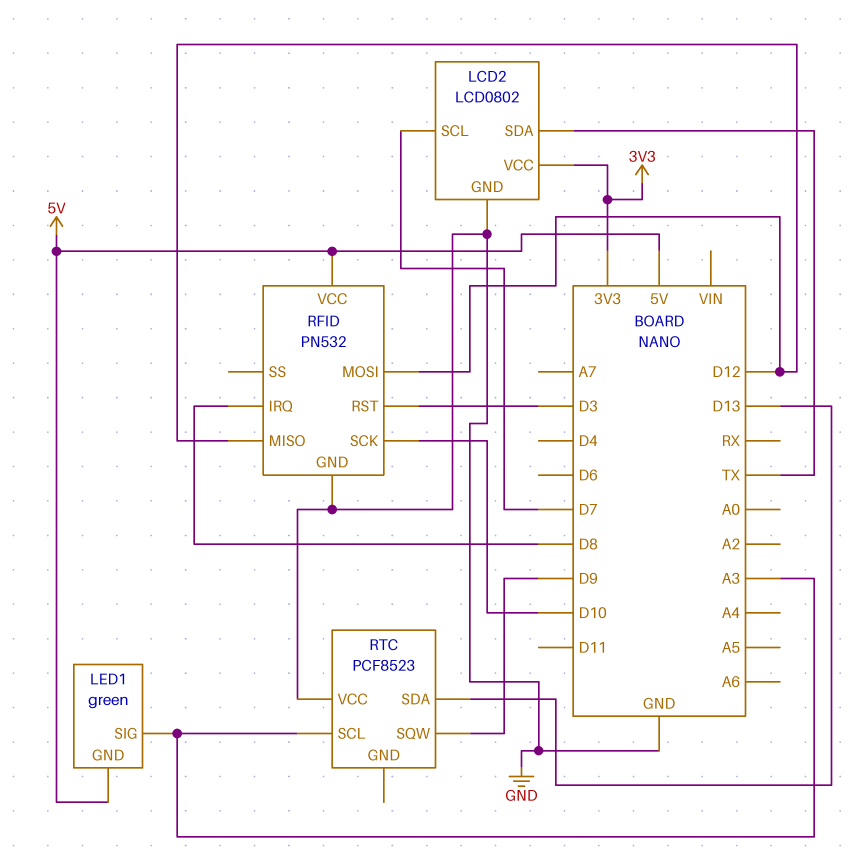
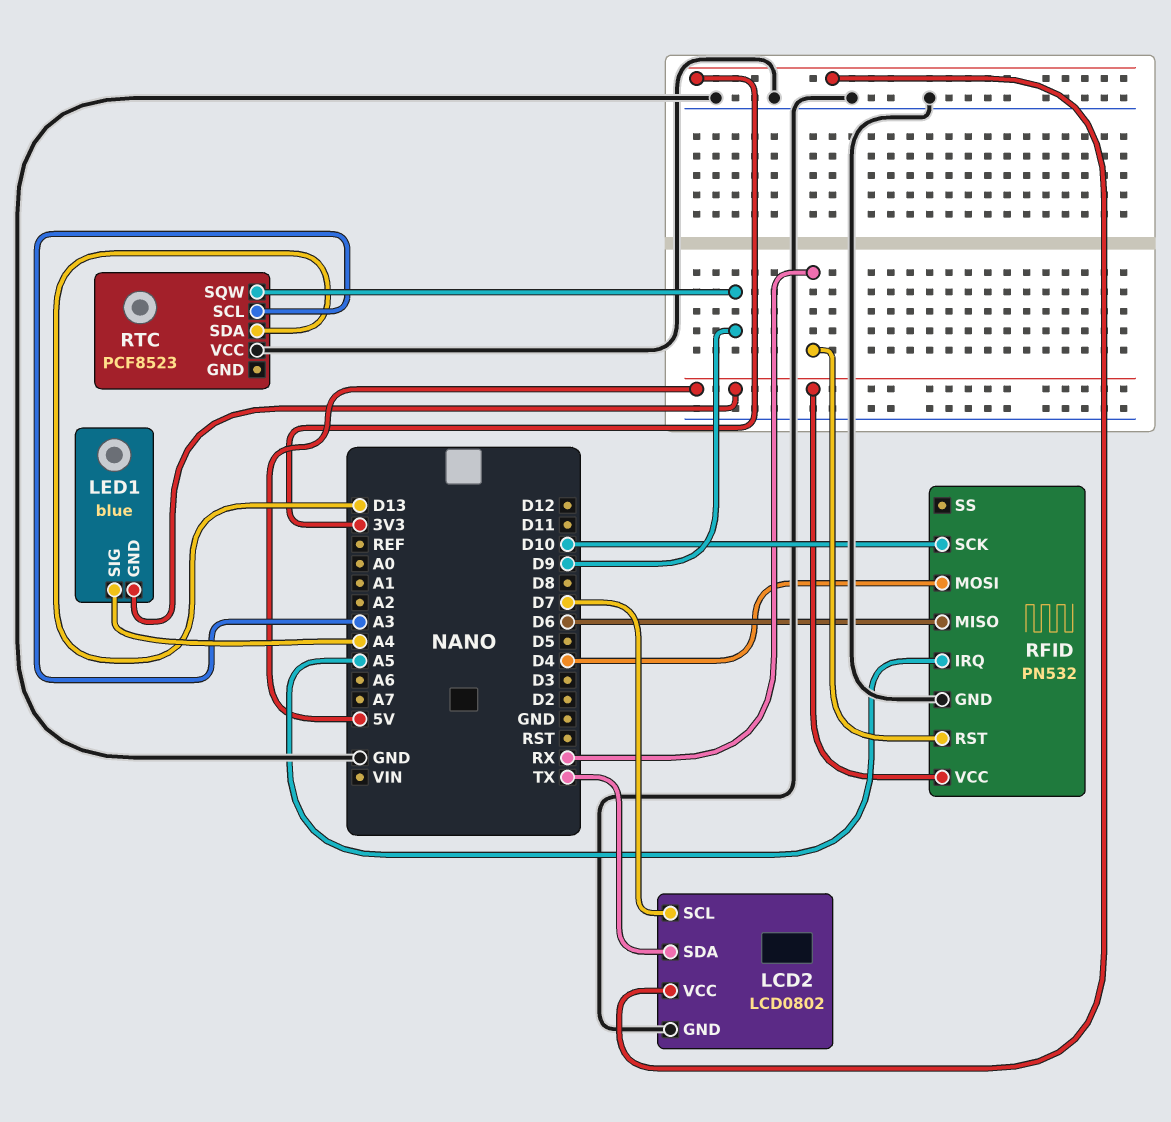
LED1: green -> blue
LED1 pin SIG: A3 -> A4
RFID pin IRQ: D8 -> A5
RFID pin MISO: D12 -> D6
RFID pin MOSI: D12 -> D4
RFID pin RST: D3 -> RX

